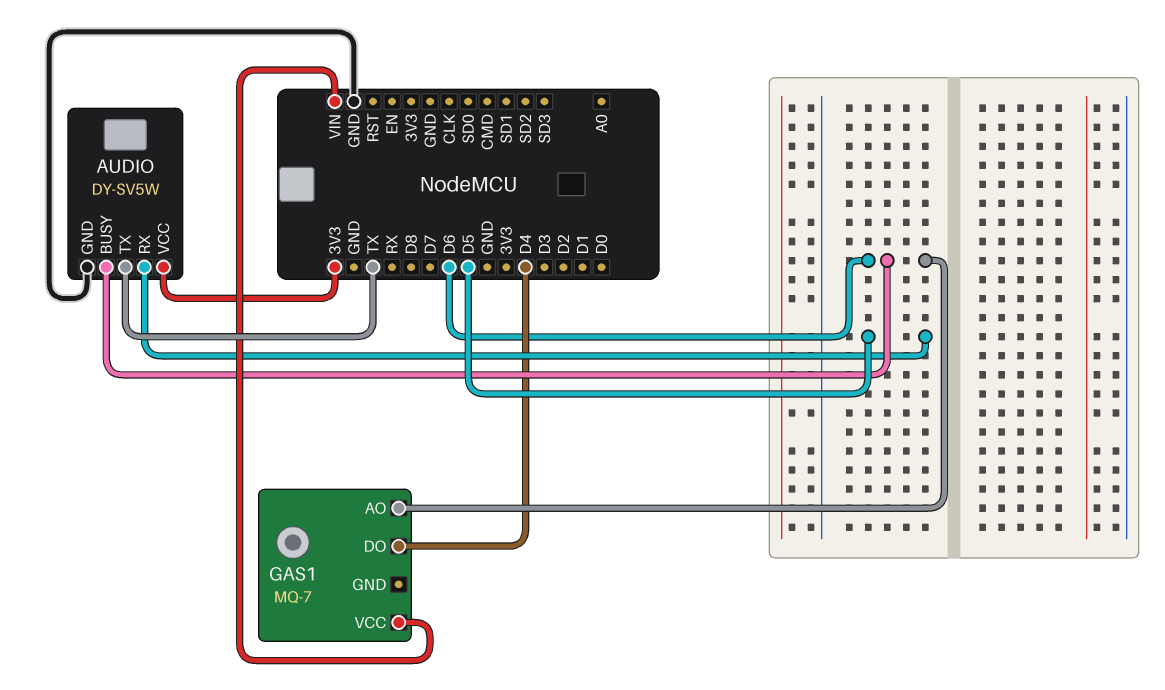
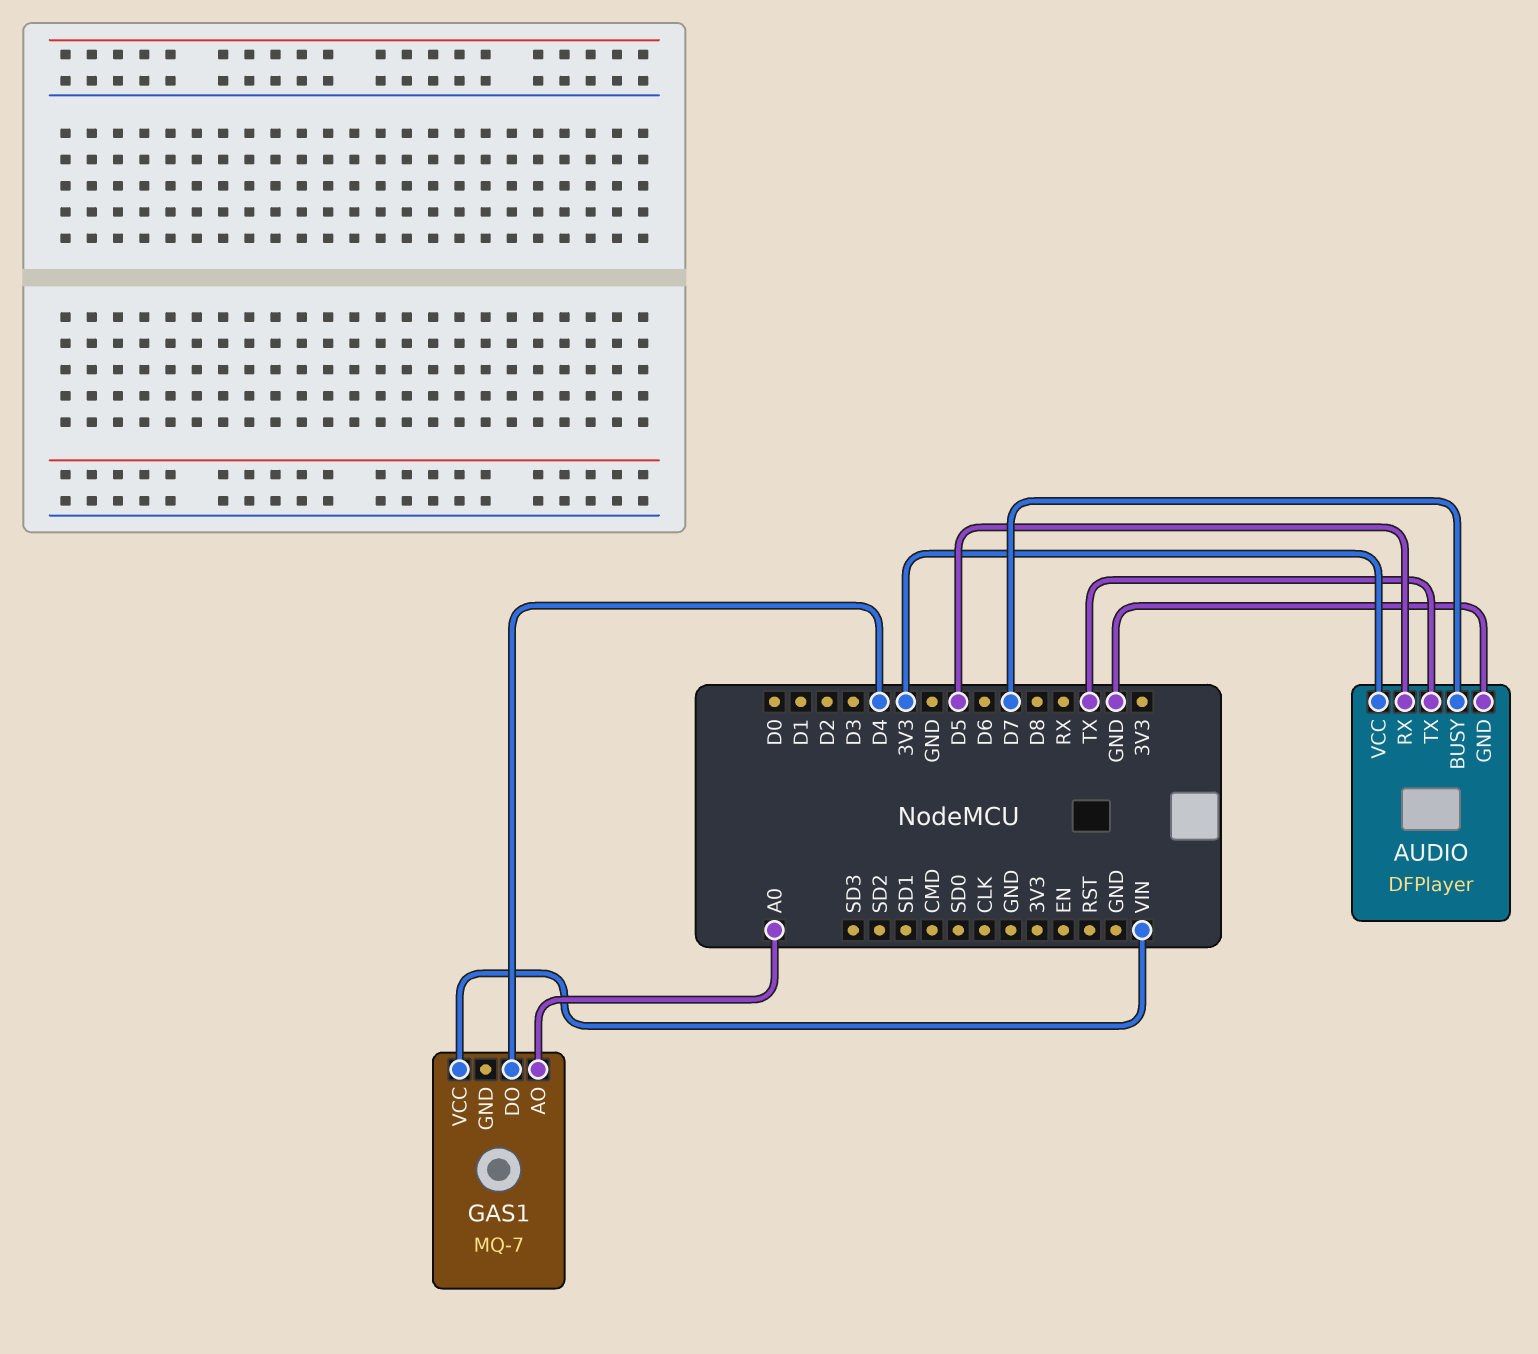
AUDIO: DY-SV5W -> DFPlayer
AUDIO pin BUSY: D6 -> D7
GAS1 pin AO: D6 -> A0

